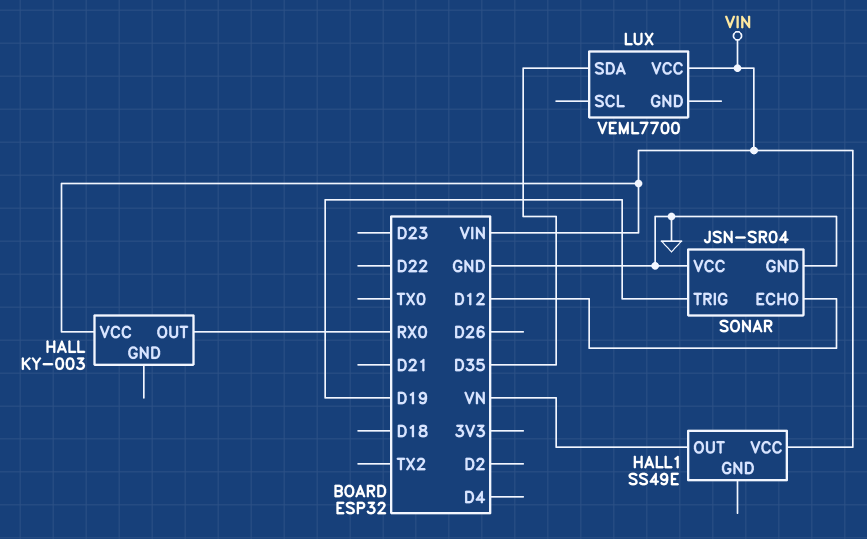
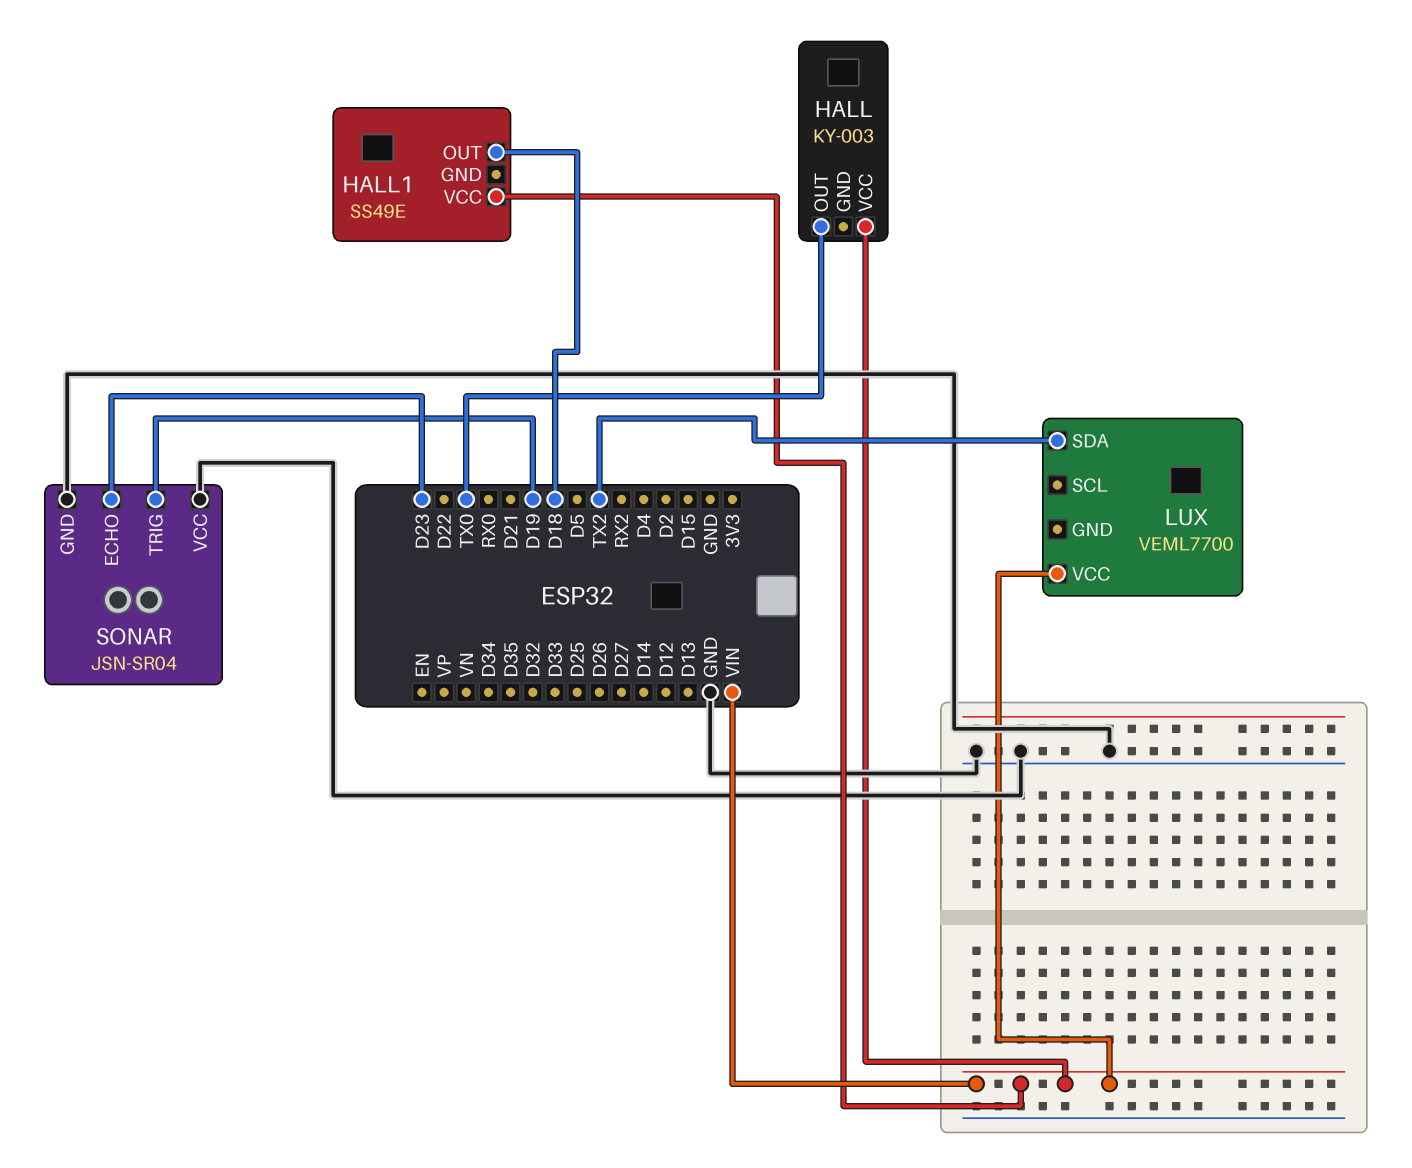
HALL pin OUT: RX0 -> TX0
HALL1 pin OUT: VN -> D18
LUX pin SDA: D35 -> TX2
SONAR pin ECHO: D12 -> D23

